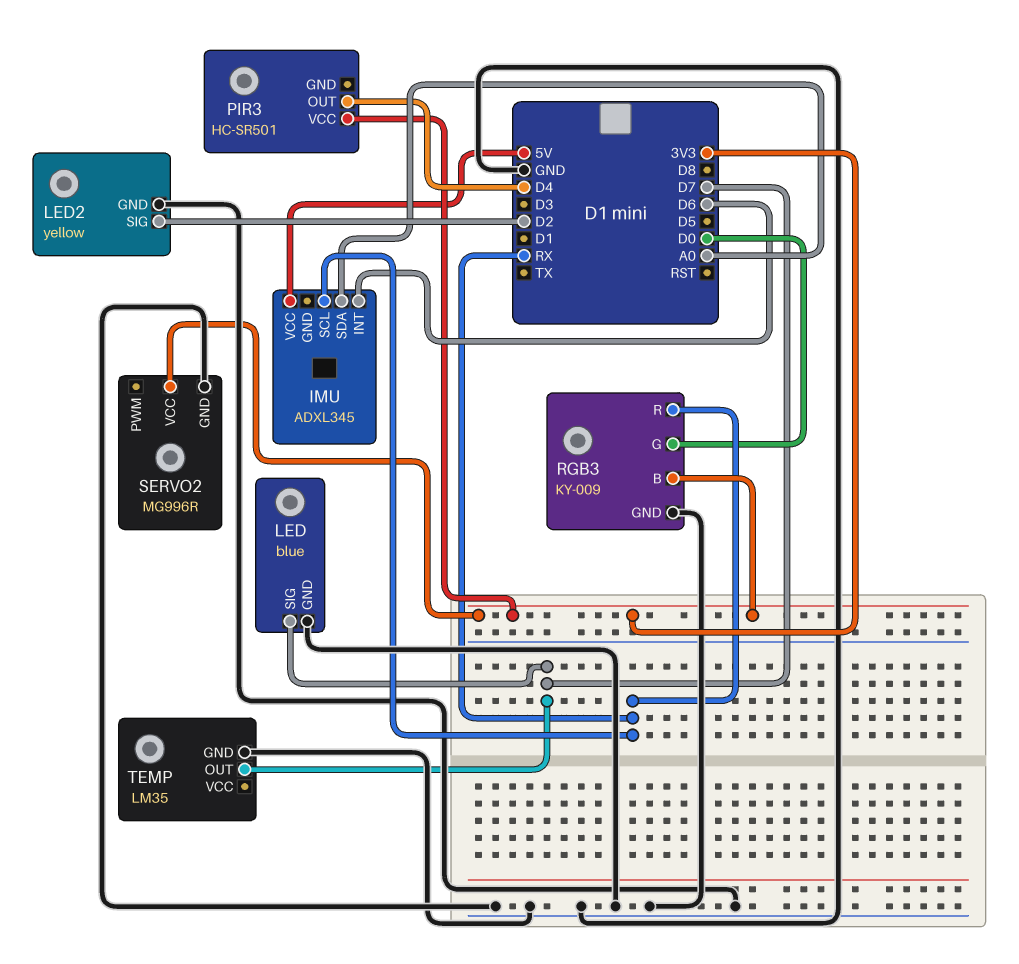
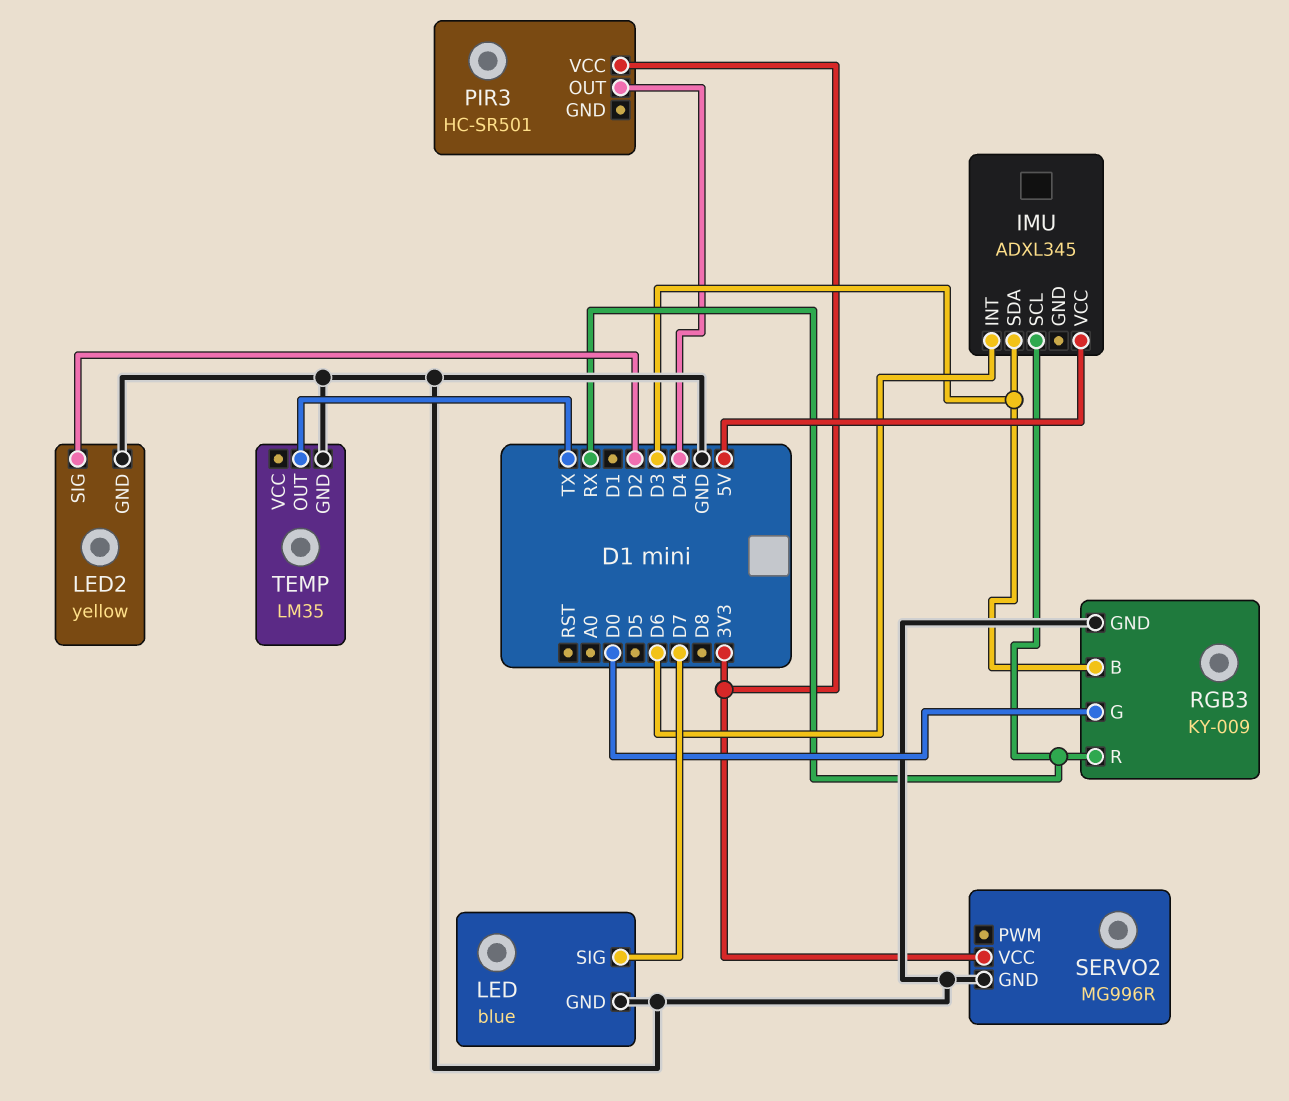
IMU pin SDA: A0 -> D3
RGB3 pin B: 3V3 -> D3
TEMP pin OUT: D7 -> TX

